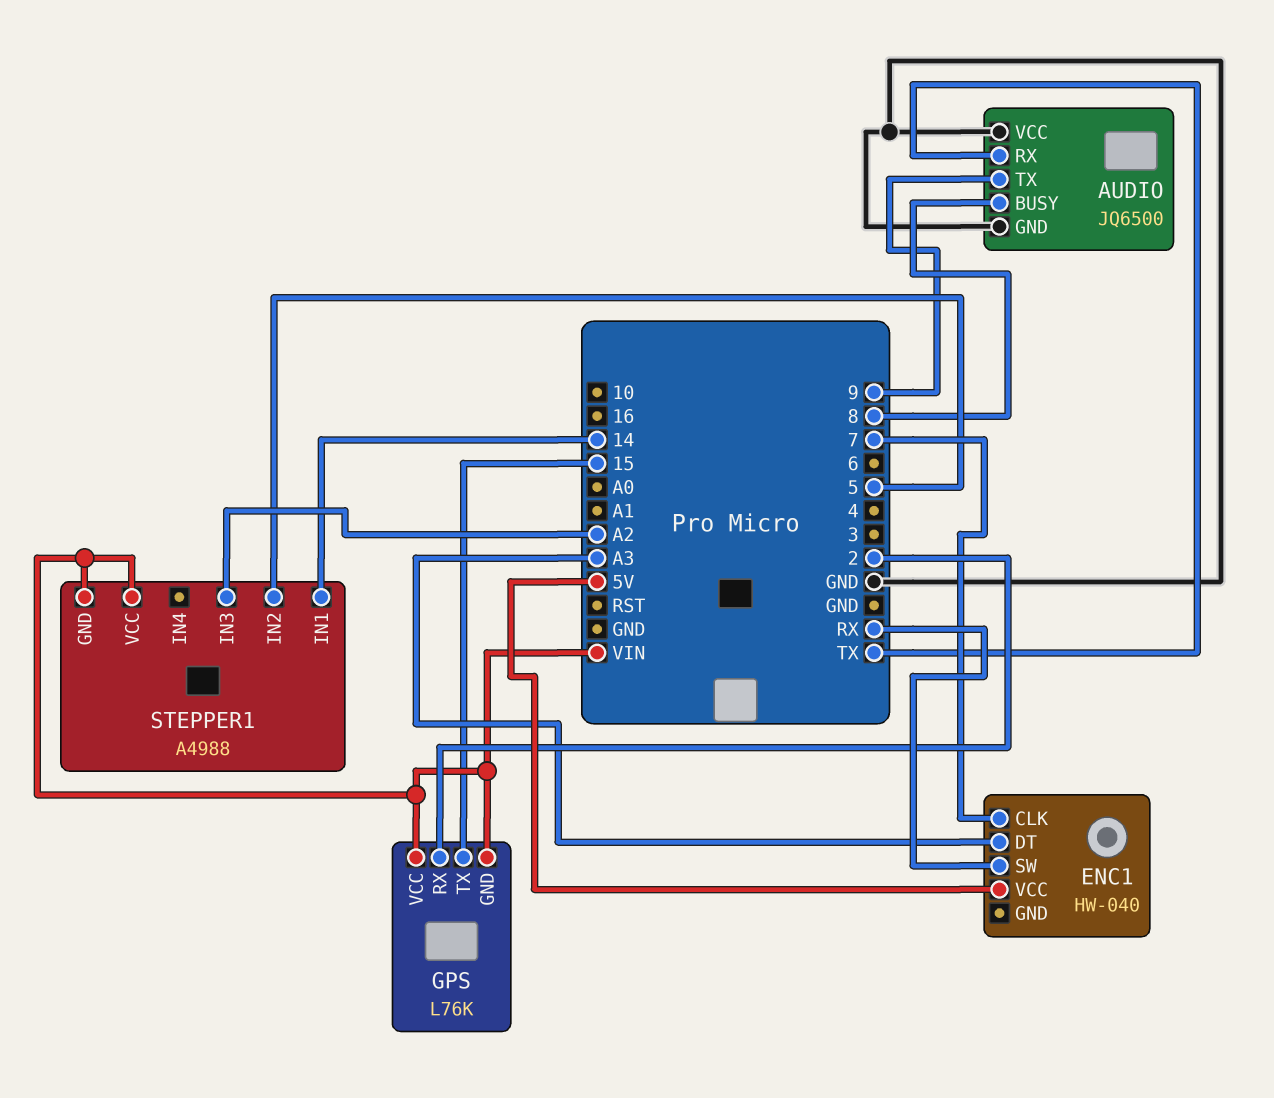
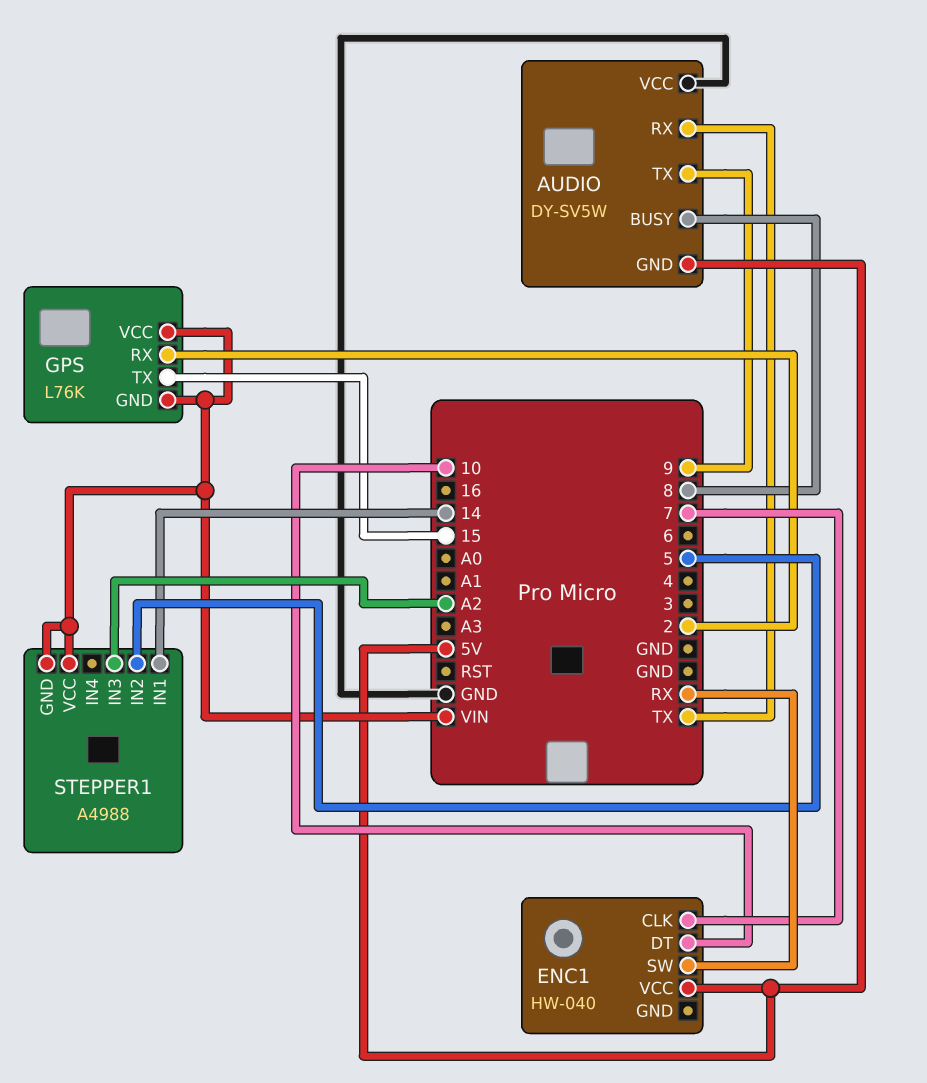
AUDIO: JQ6500 -> DY-SV5W
AUDIO pin GND: GND -> 5V
ENC1 pin DT: A3 -> 10

